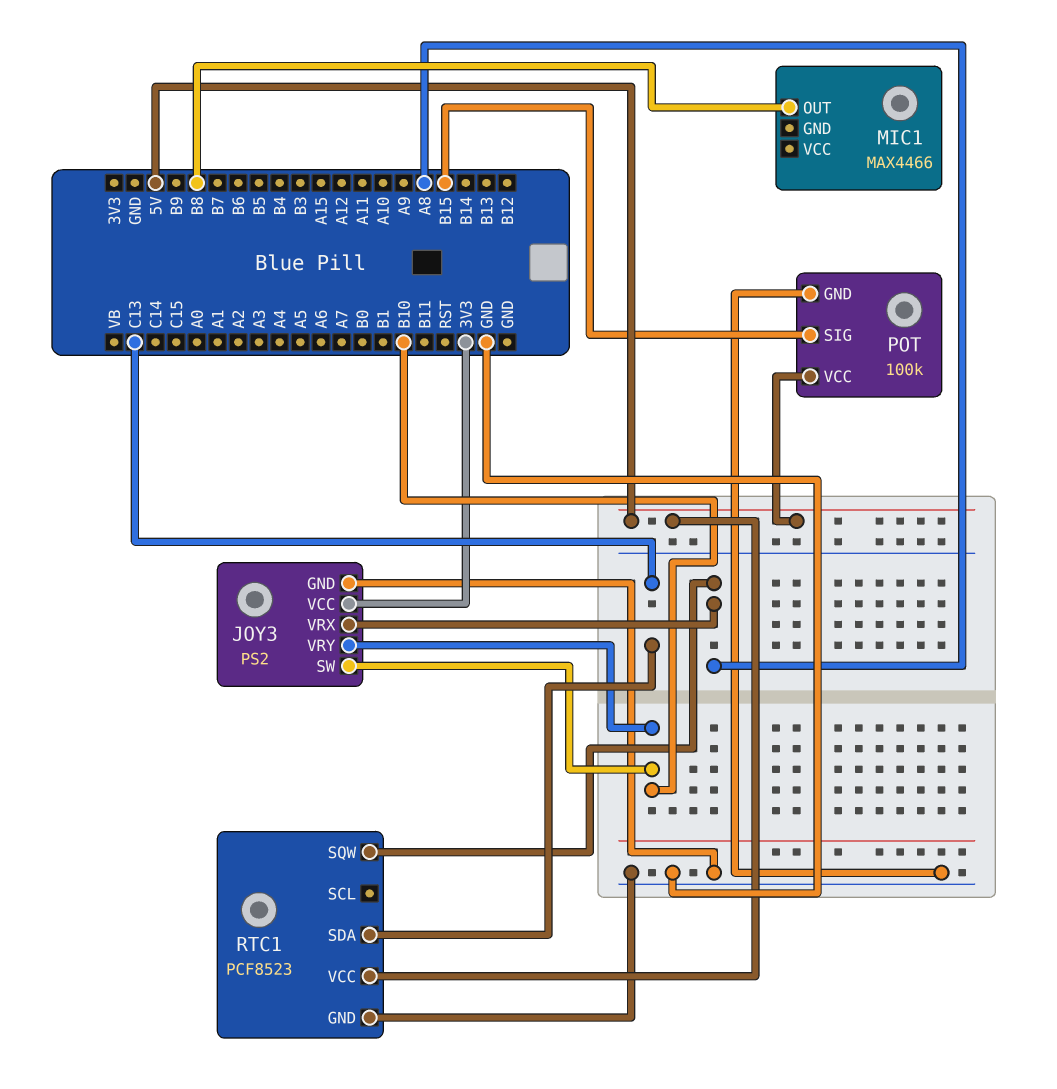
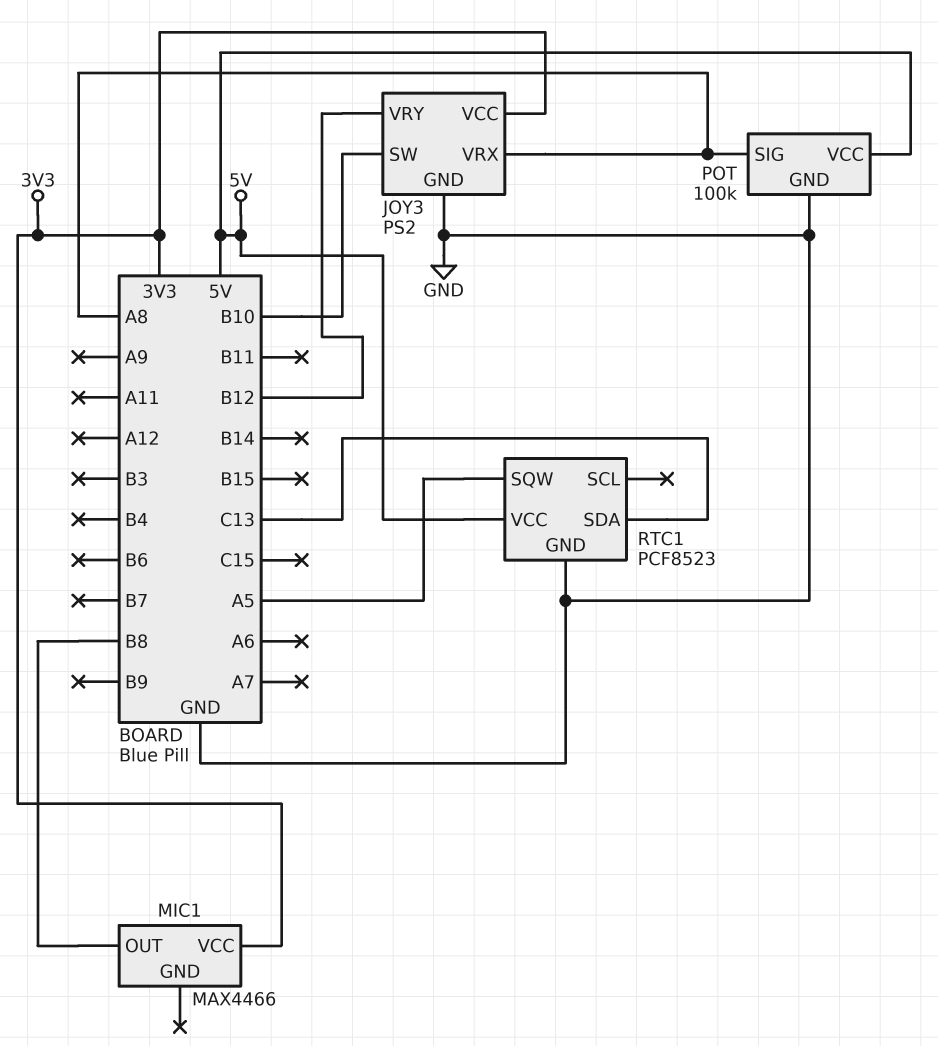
JOY3 pin VRY: B10 -> B12
MIC1 pin VCC: none -> 3V3
POT pin SIG: B15 -> A8
RTC1 pin SQW: A8 -> A5

